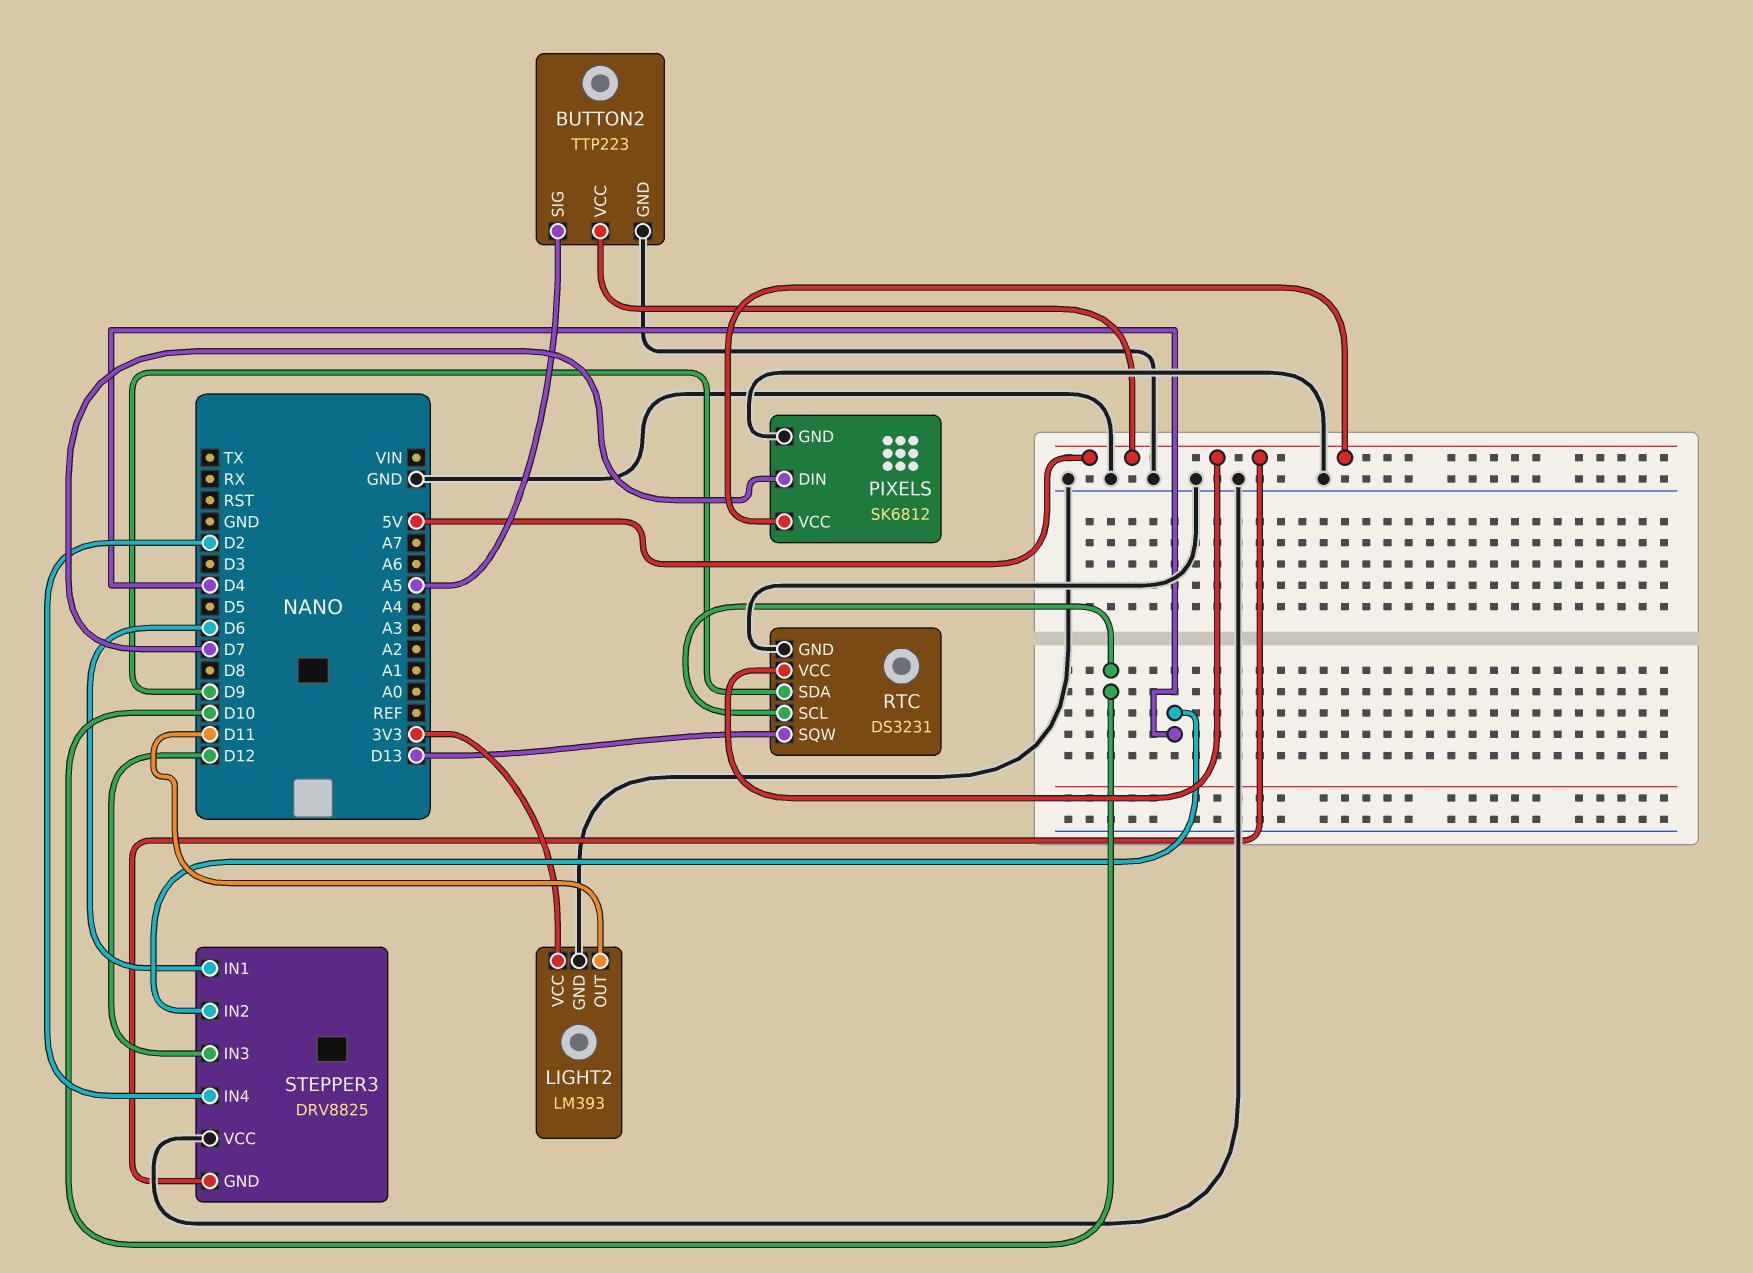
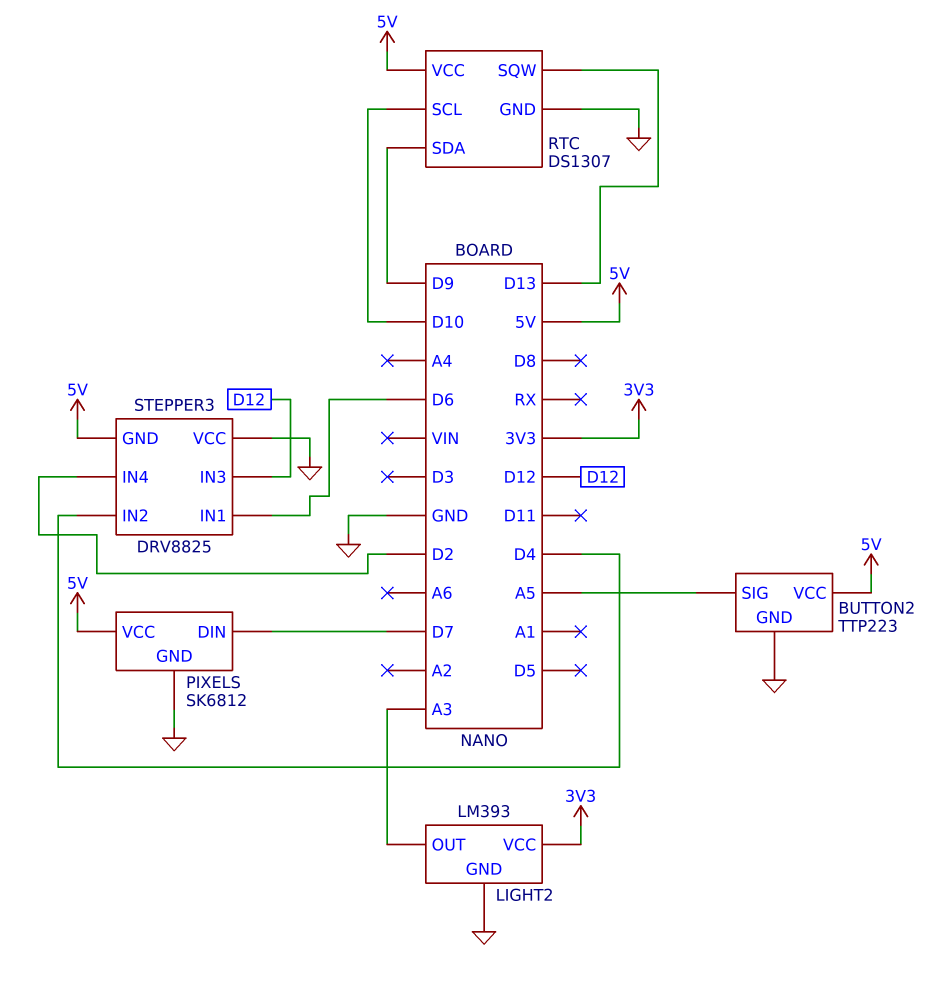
LIGHT2 pin OUT: D11 -> A3
RTC: DS3231 -> DS1307

